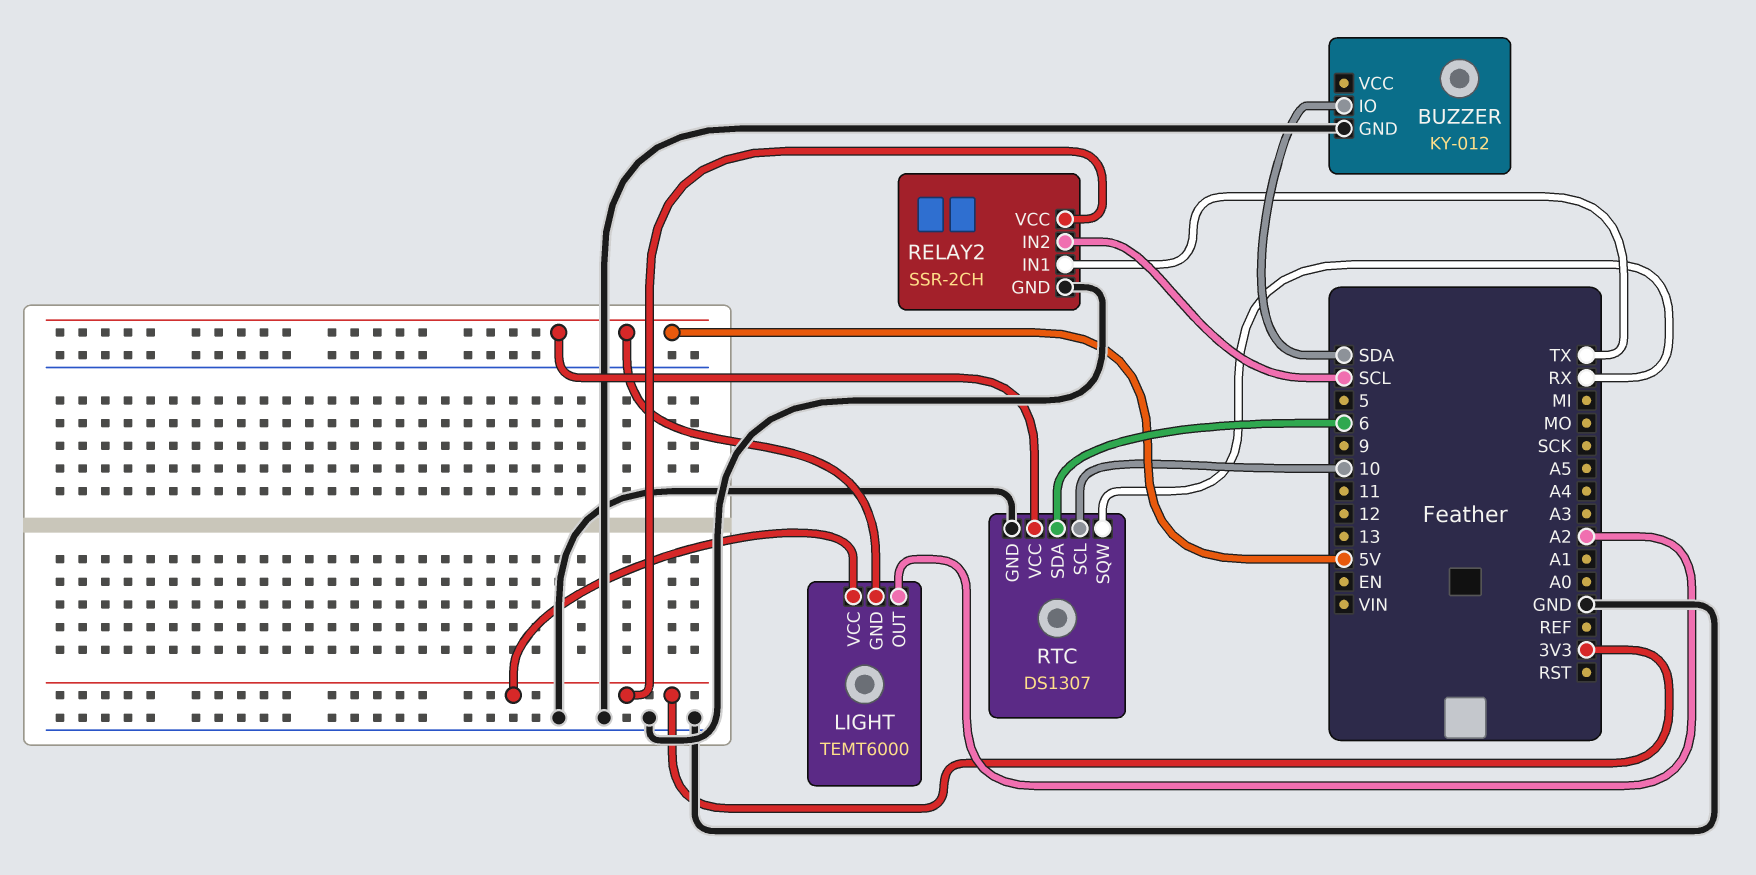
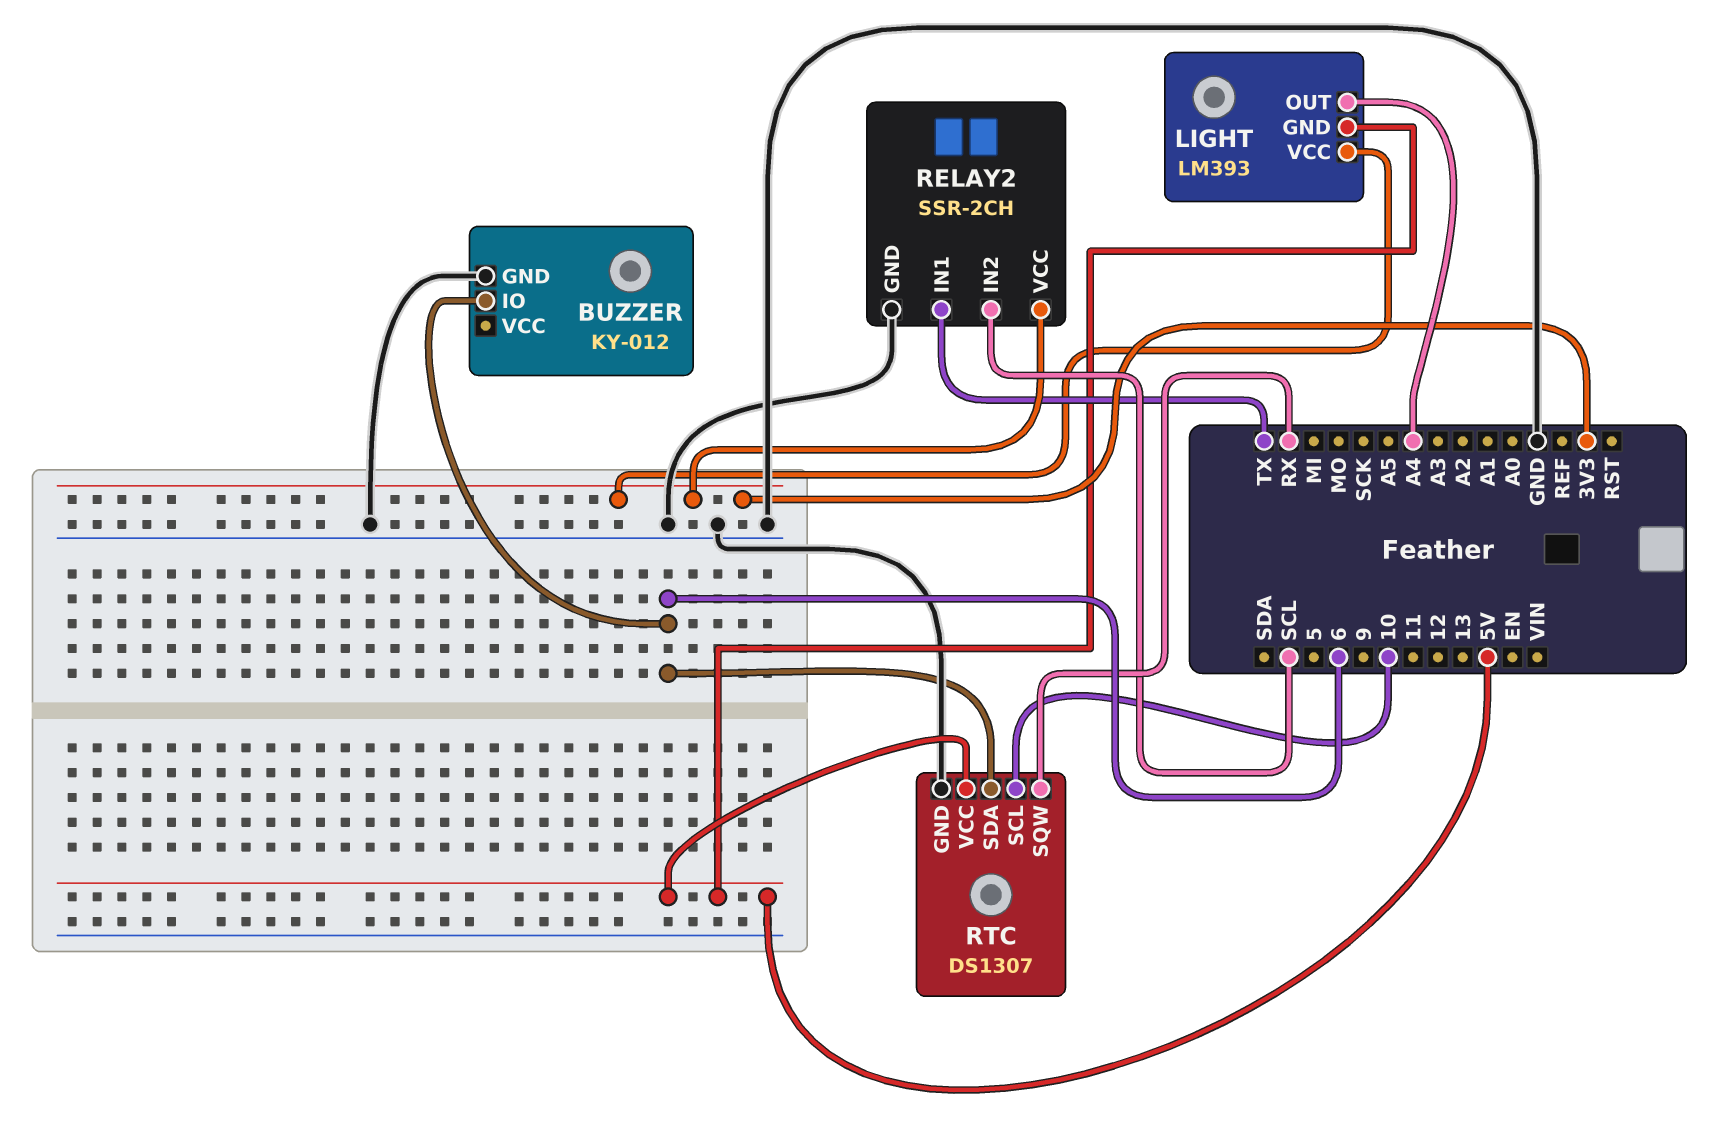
BUZZER pin IO: SDA -> 6
LIGHT: TEMT6000 -> LM393
LIGHT pin OUT: A2 -> A4

